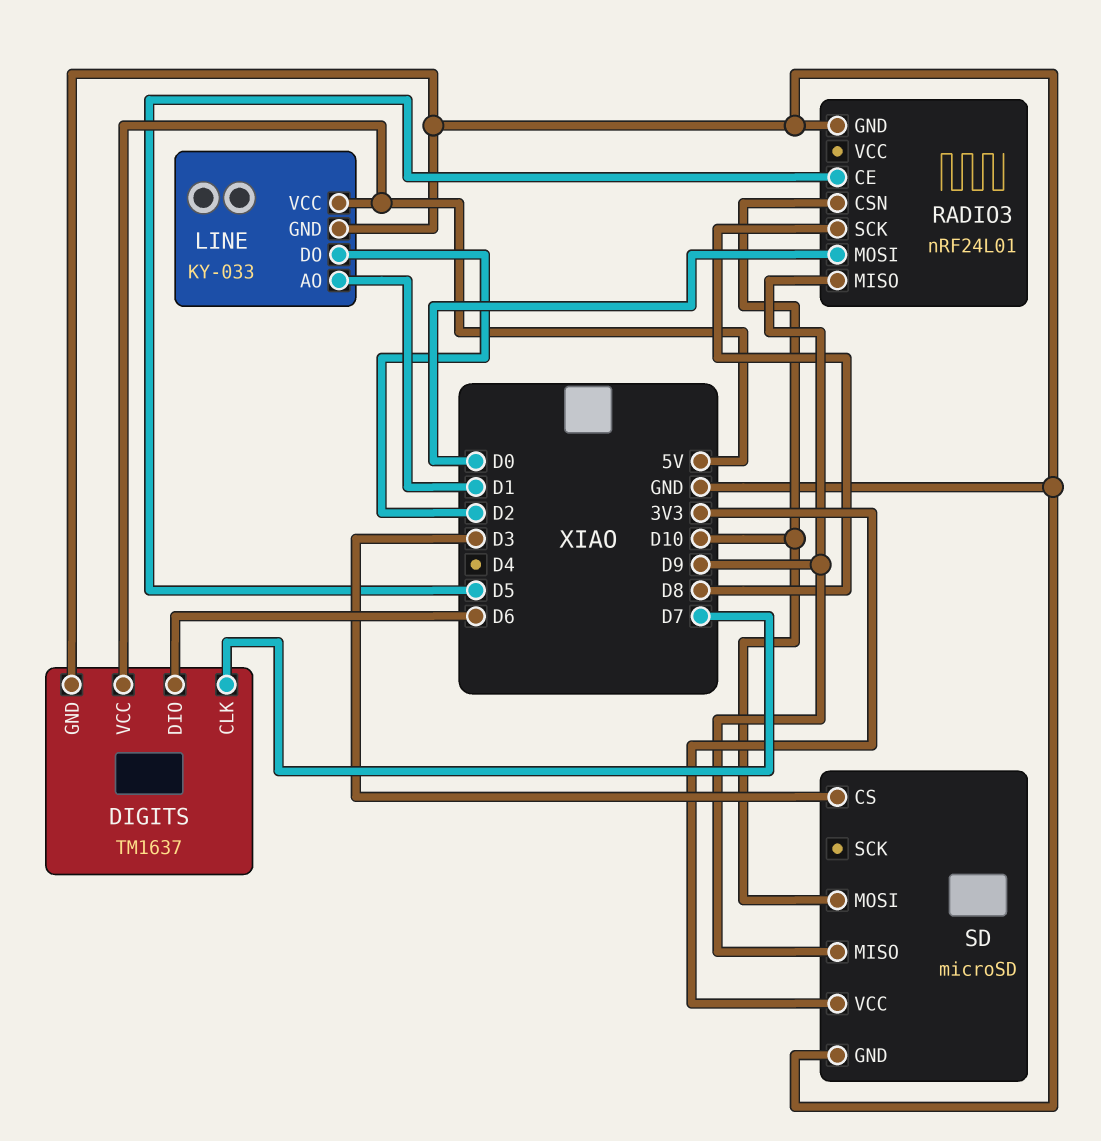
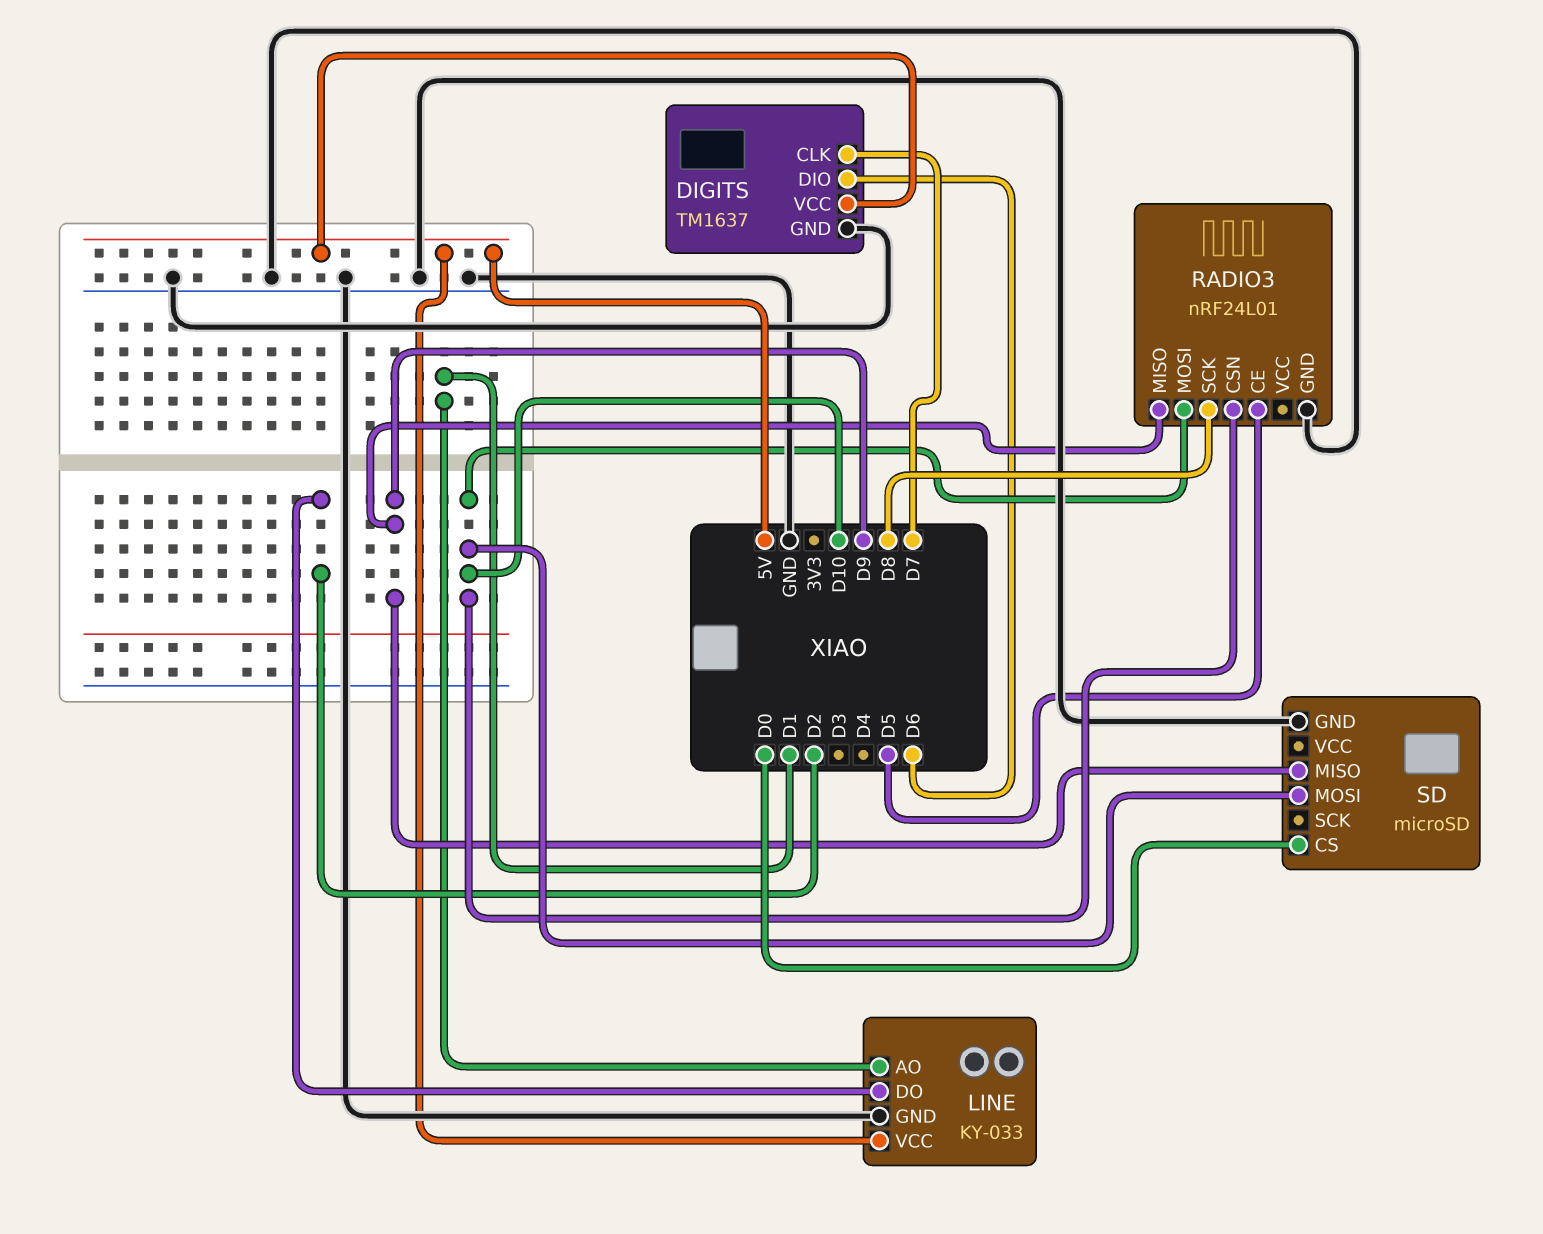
RADIO3 pin MOSI: D0 -> D10
SD pin CS: D3 -> D0
SD pin VCC: 3V3 -> none

